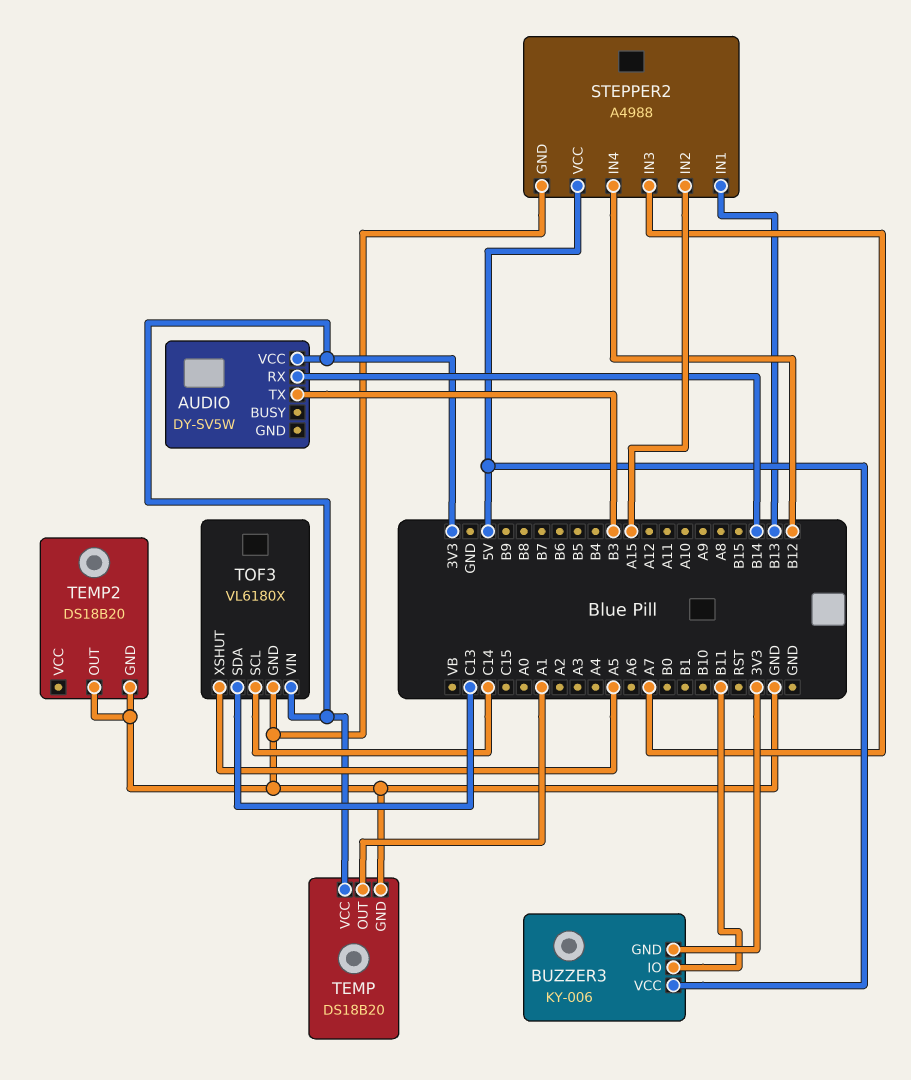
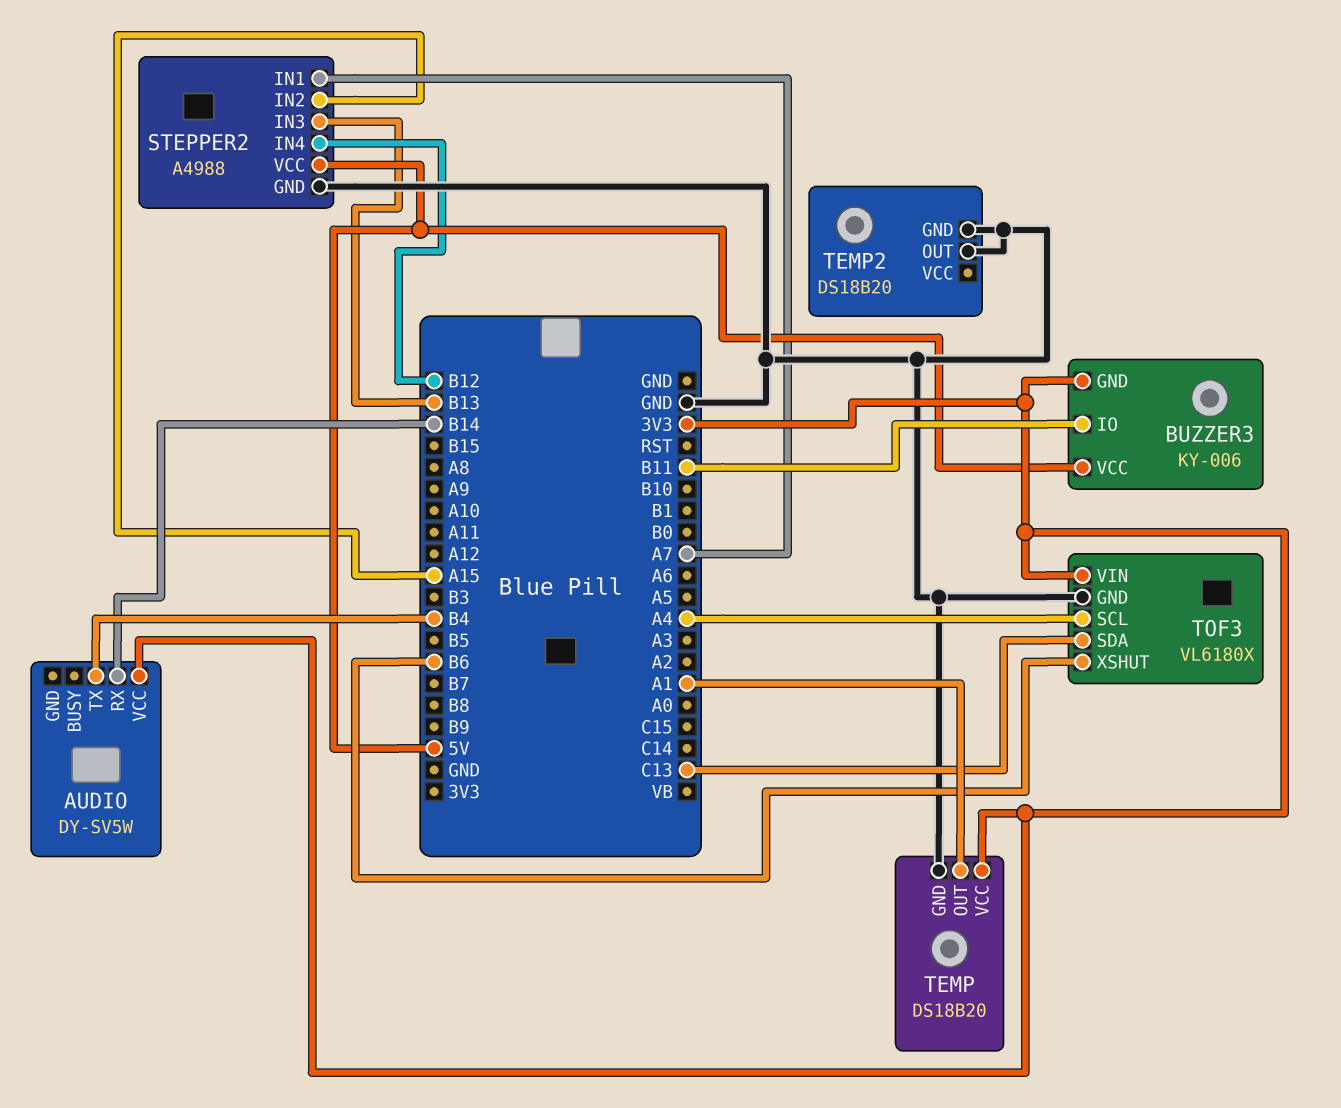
AUDIO pin TX: B3 -> B4
STEPPER2 pin IN1: B13 -> A7
STEPPER2 pin IN3: A7 -> B13
TOF3 pin SCL: C14 -> A4
TOF3 pin XSHUT: A5 -> B6

